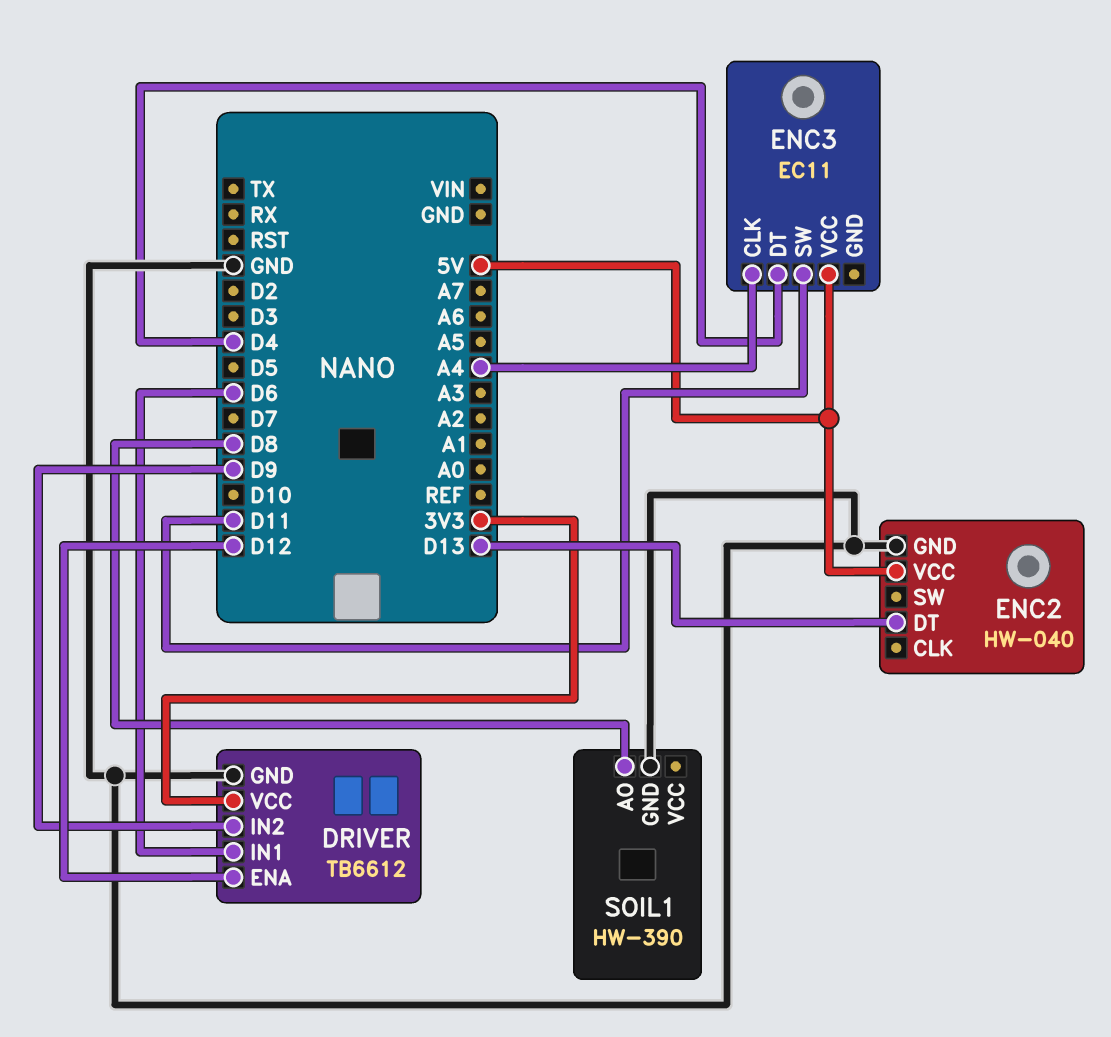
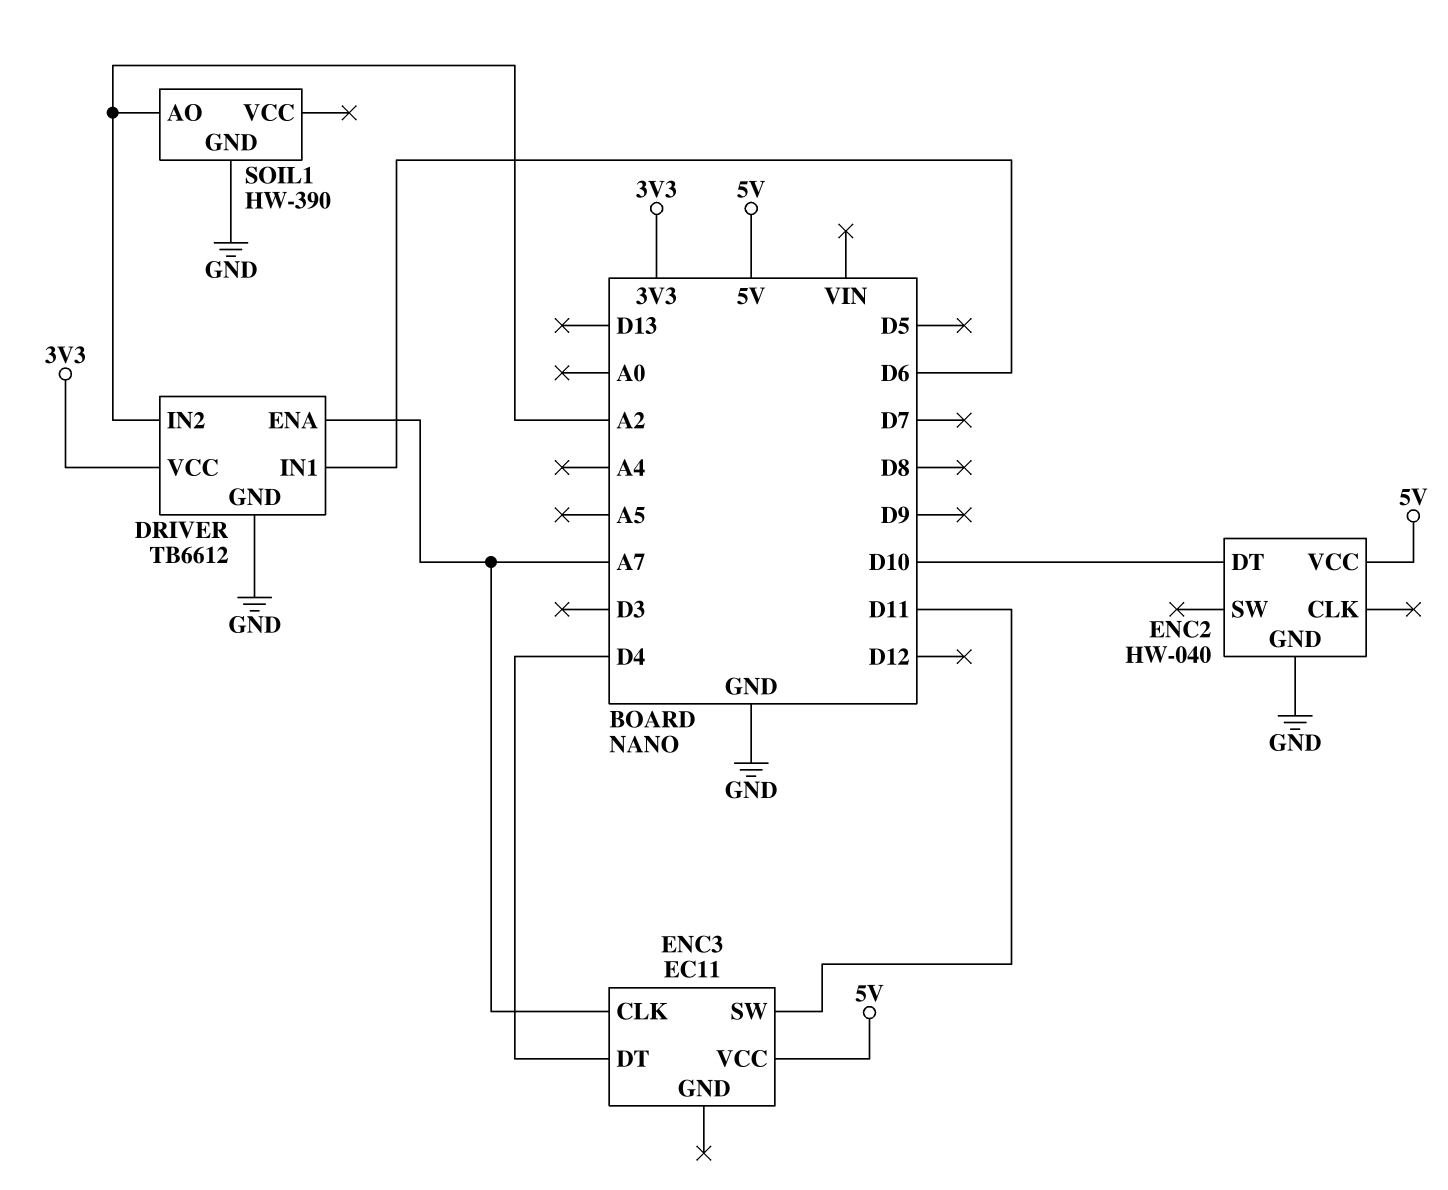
DRIVER pin ENA: D12 -> A7
DRIVER pin IN2: D9 -> A2
ENC2 pin DT: D13 -> D10
ENC3 pin CLK: A4 -> A7
SOIL1 pin AO: D8 -> A2

